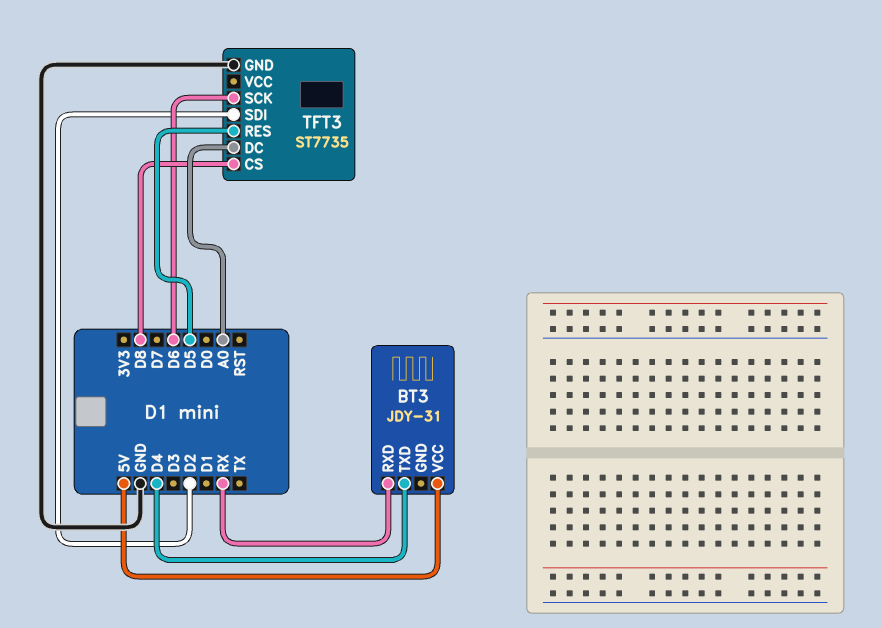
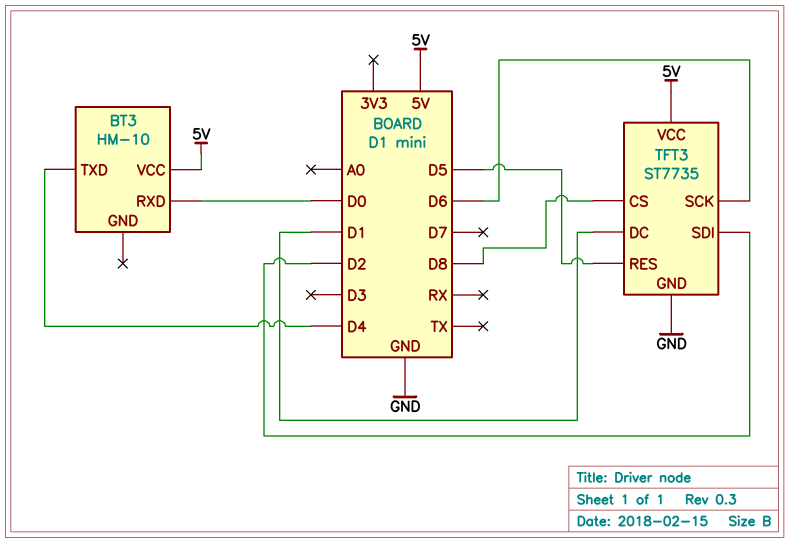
BT3: JDY-31 -> HM-10
BT3 pin RXD: RX -> D0
TFT3 pin DC: A0 -> D1
TFT3 pin VCC: none -> 5V

